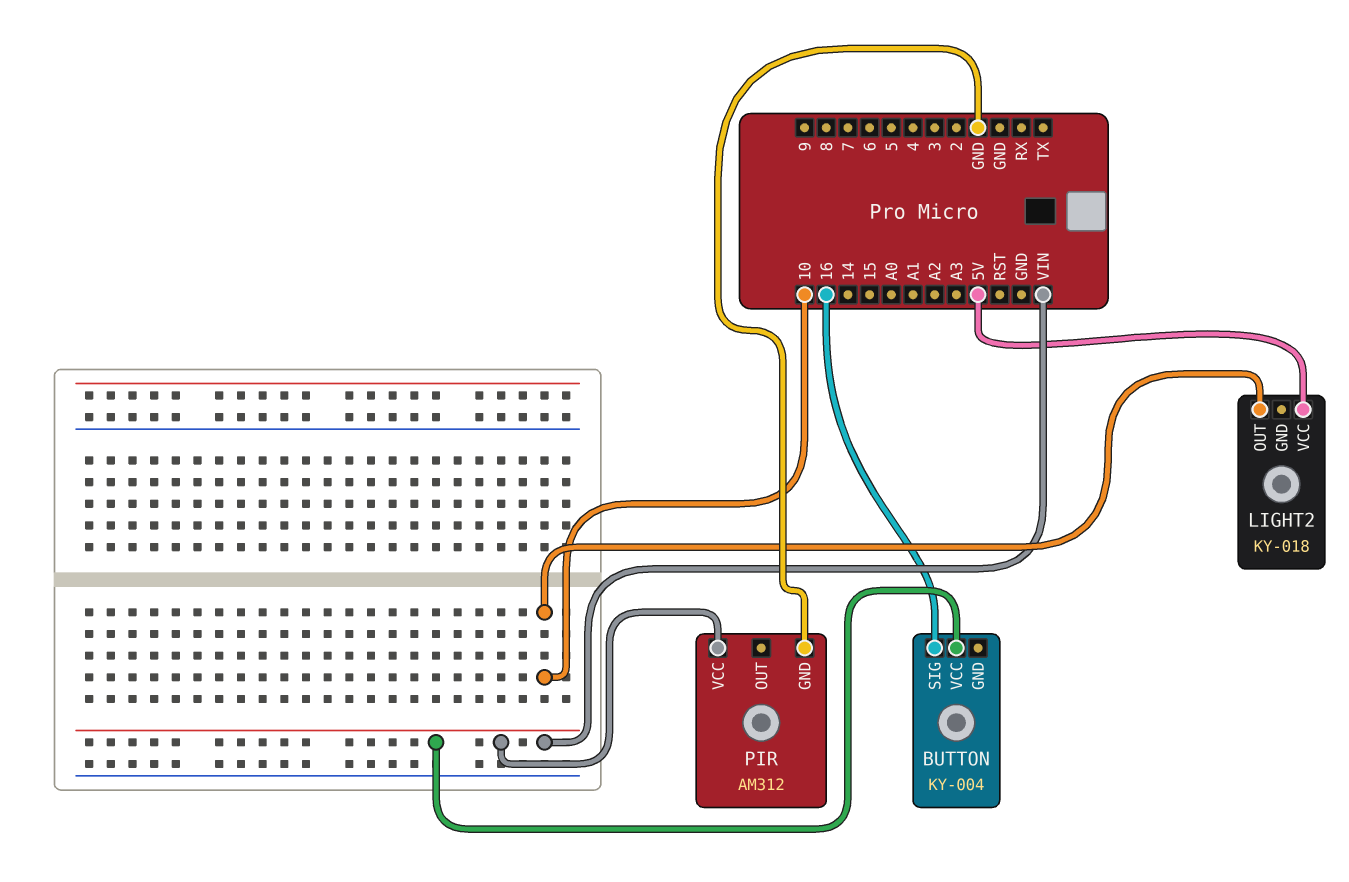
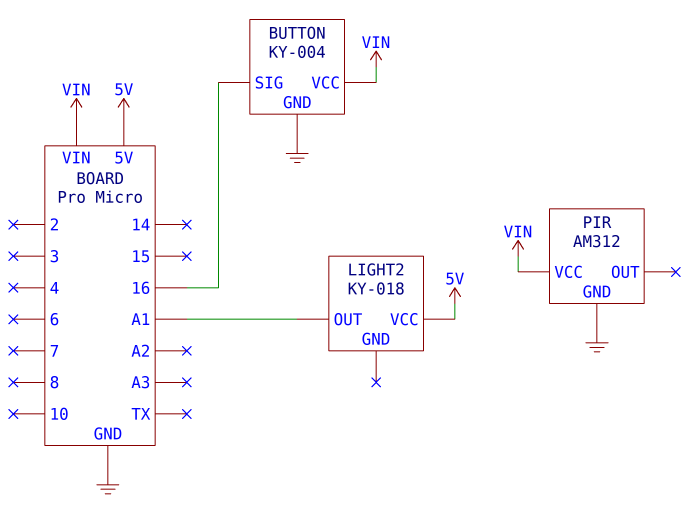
BUTTON pin GND: none -> GND
LIGHT2 pin OUT: 10 -> A1

